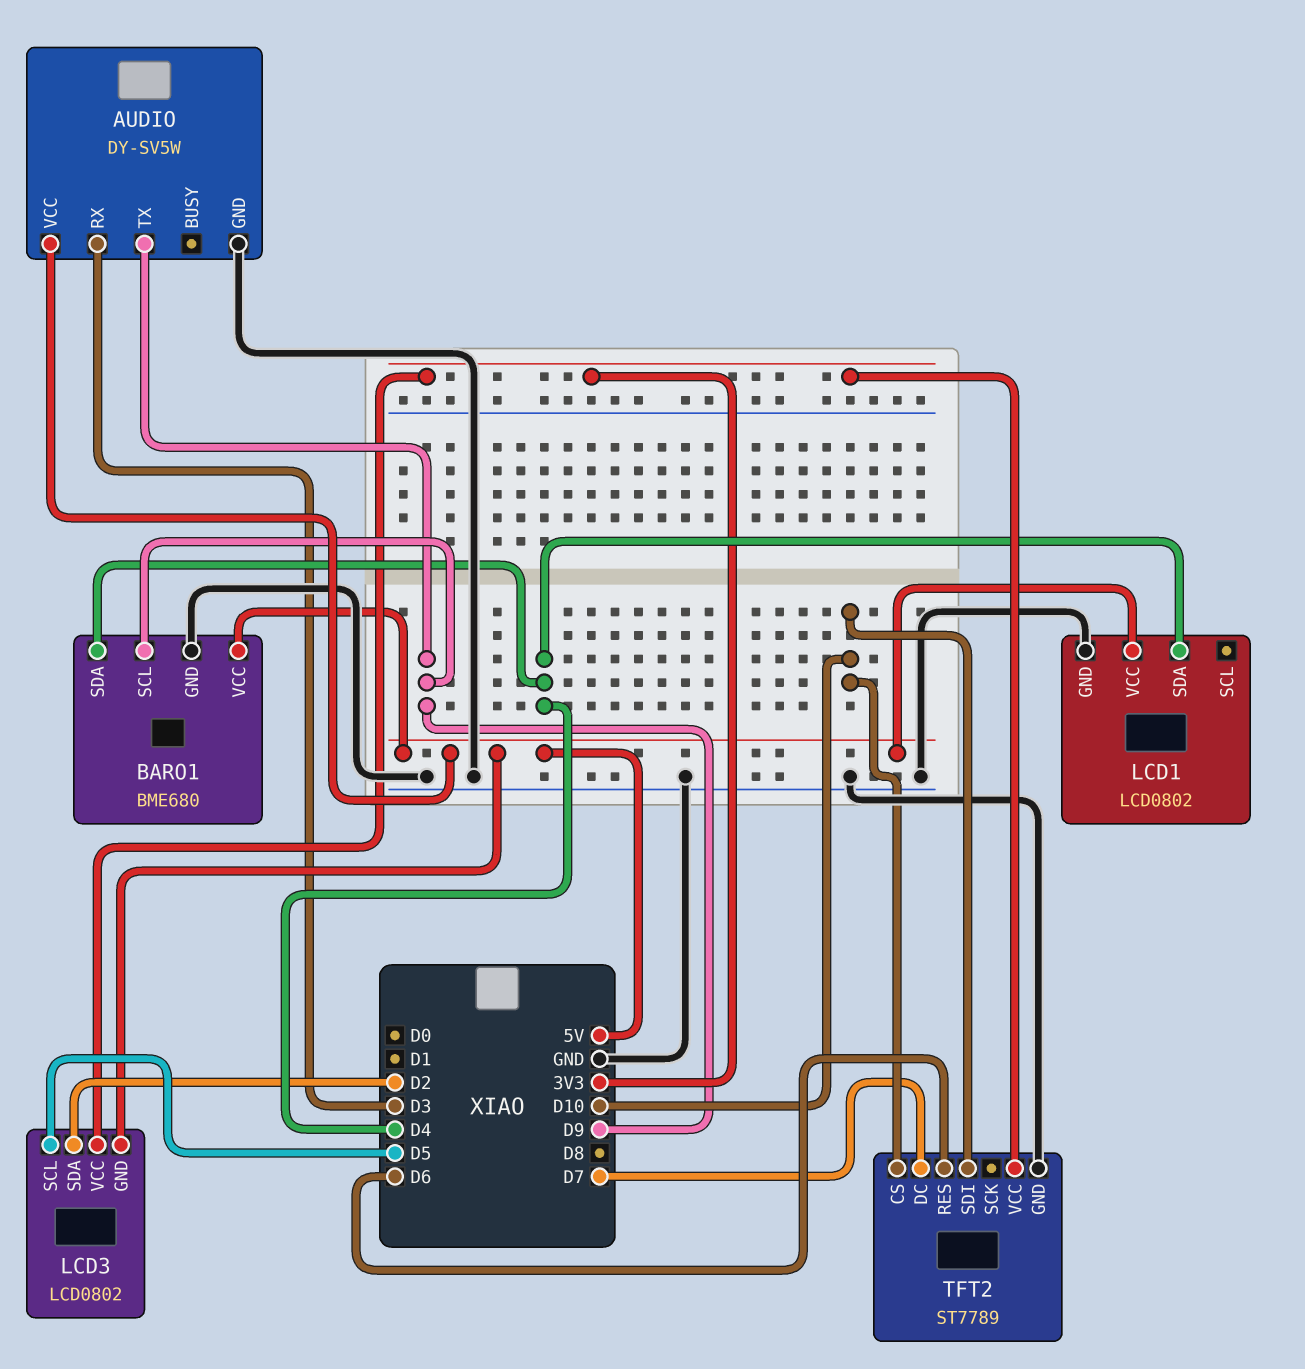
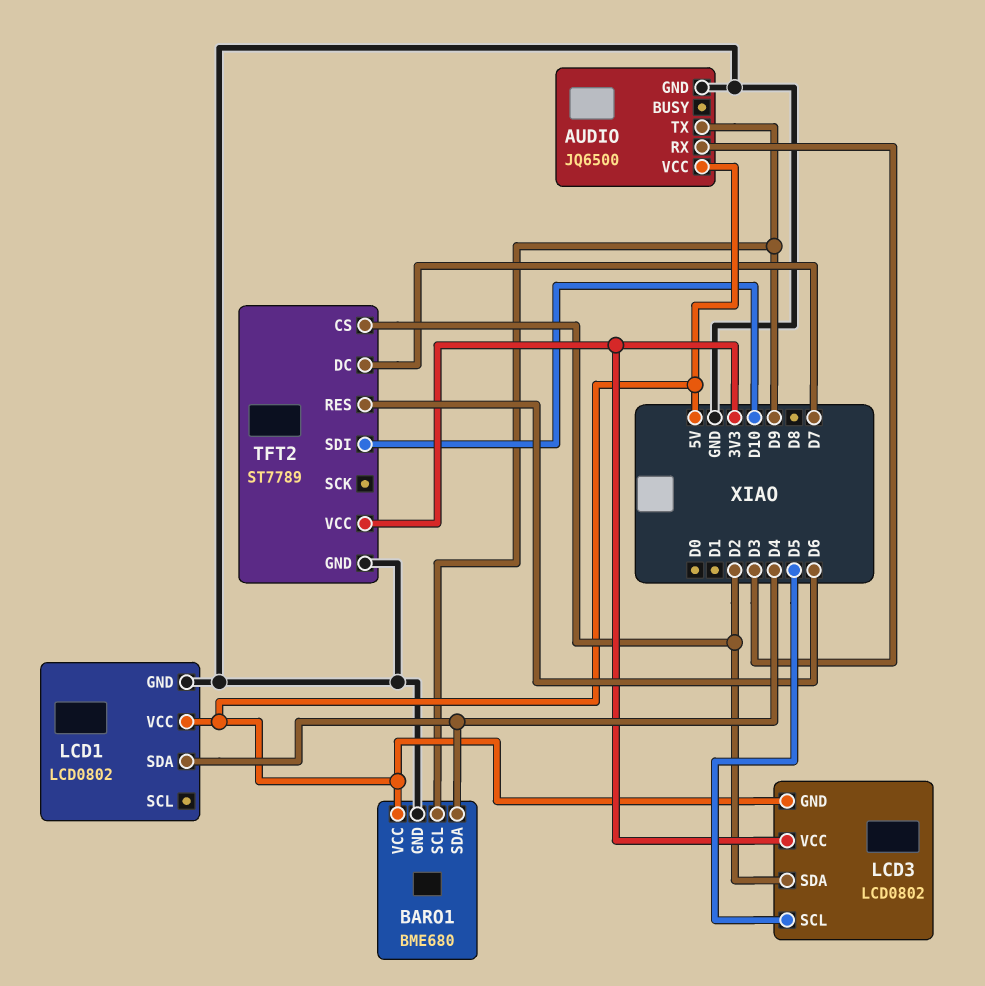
AUDIO: DY-SV5W -> JQ6500
TFT2 pin CS: D10 -> D2

